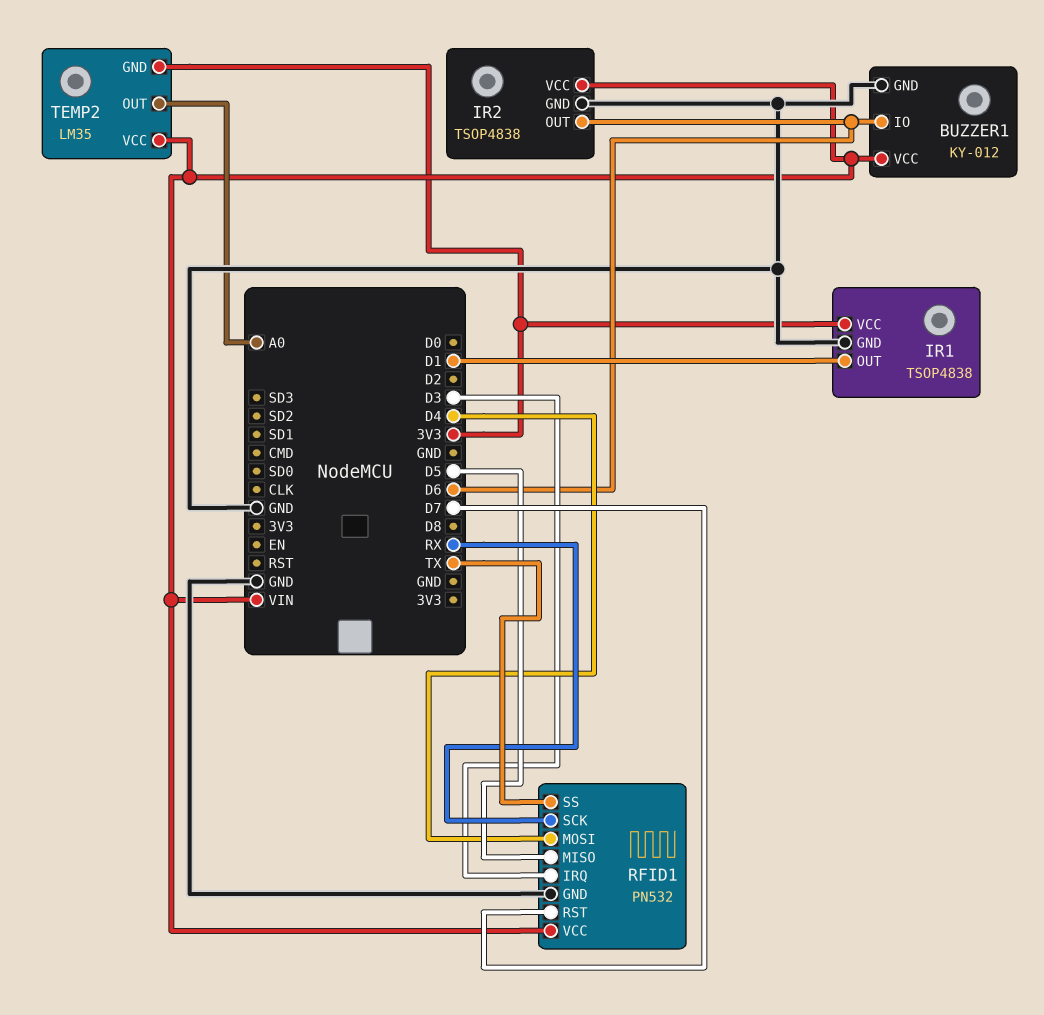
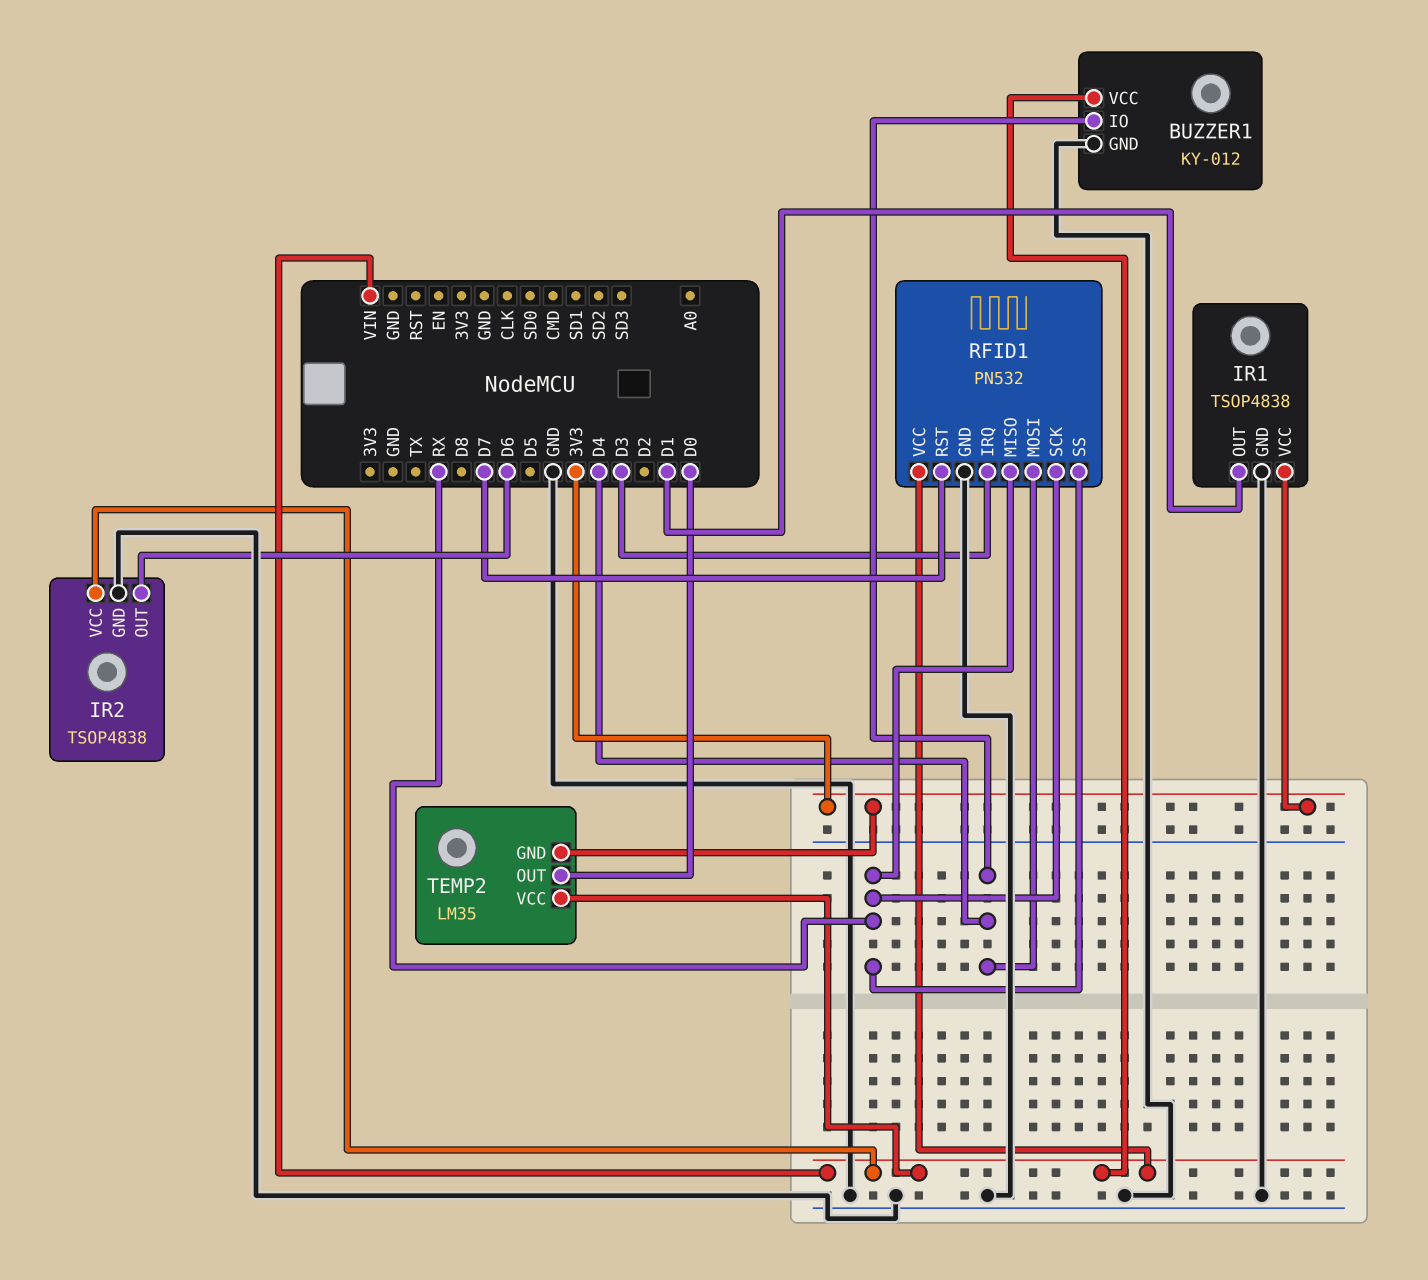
BUZZER1 pin IO: D6 -> D4
RFID1 pin MISO: D5 -> RX
RFID1 pin SS: TX -> RX
TEMP2 pin OUT: A0 -> D0

